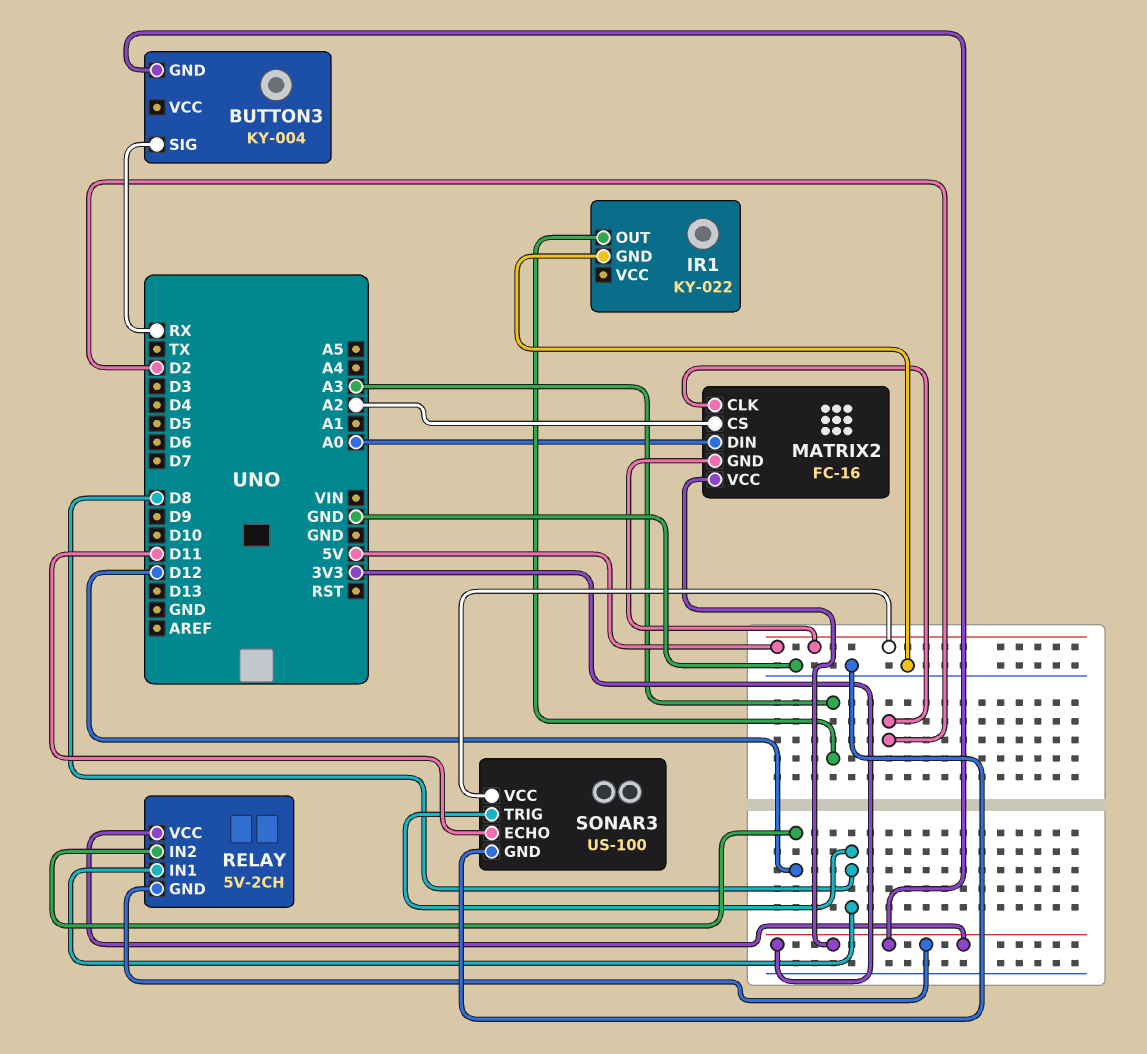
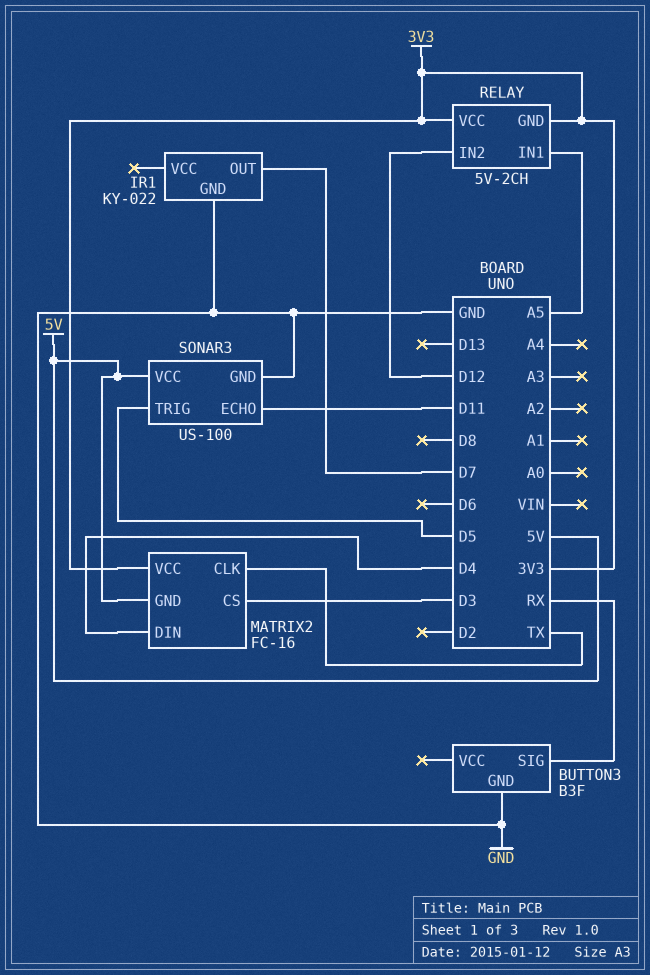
BUTTON3: KY-004 -> B3F
BUTTON3 pin GND: 3V3 -> GND
IR1 pin OUT: A3 -> D7
MATRIX2 pin CLK: D2 -> TX
MATRIX2 pin CS: A2 -> D3
MATRIX2 pin DIN: A0 -> D4
RELAY pin IN1: D8 -> A5
SONAR3 pin TRIG: D8 -> D5

